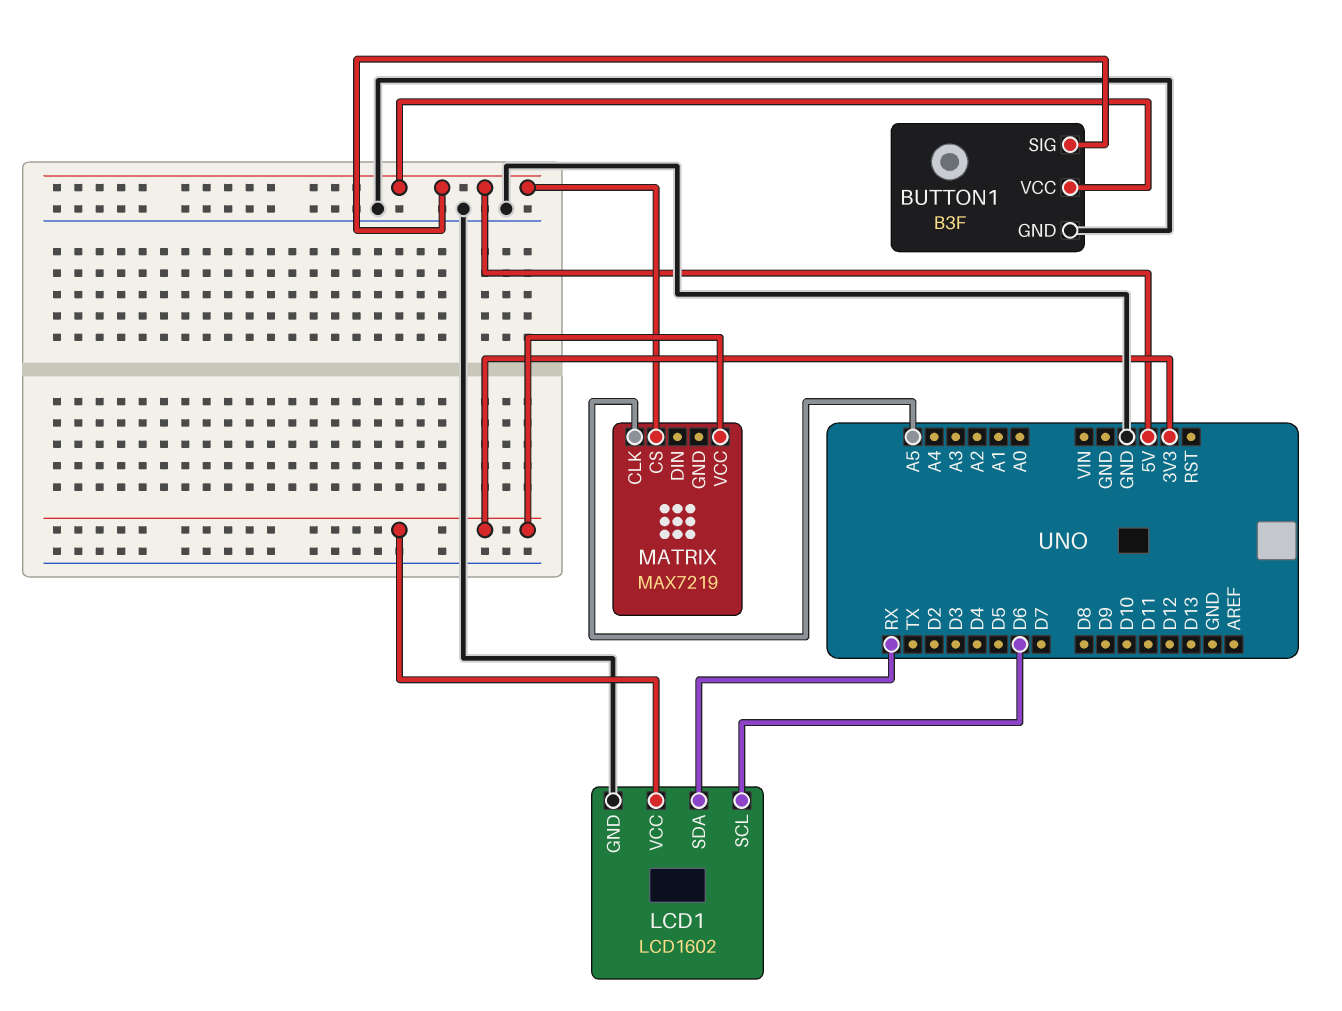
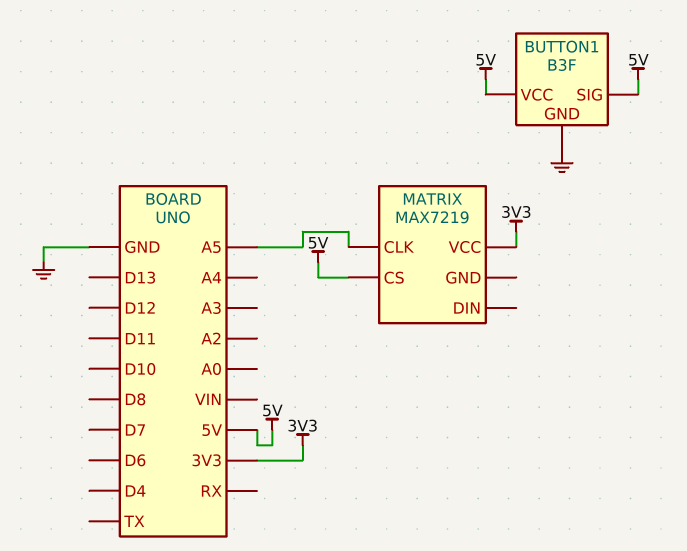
LCD1: LCD1602 -> none
LCD1 pin GND: GND -> none
LCD1 pin SCL: D6 -> none
LCD1 pin SDA: RX -> none
LCD1 pin VCC: 3V3 -> none

